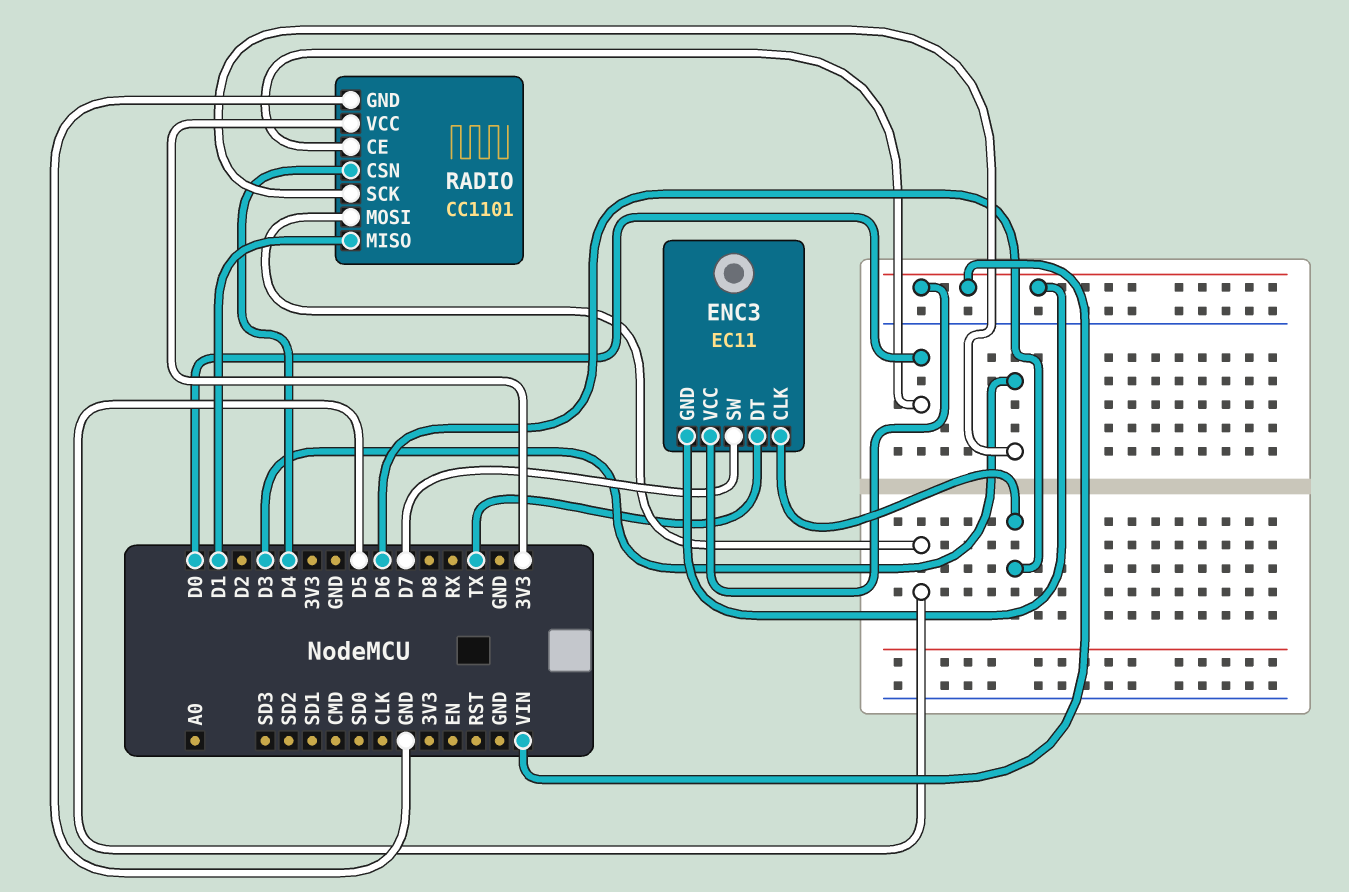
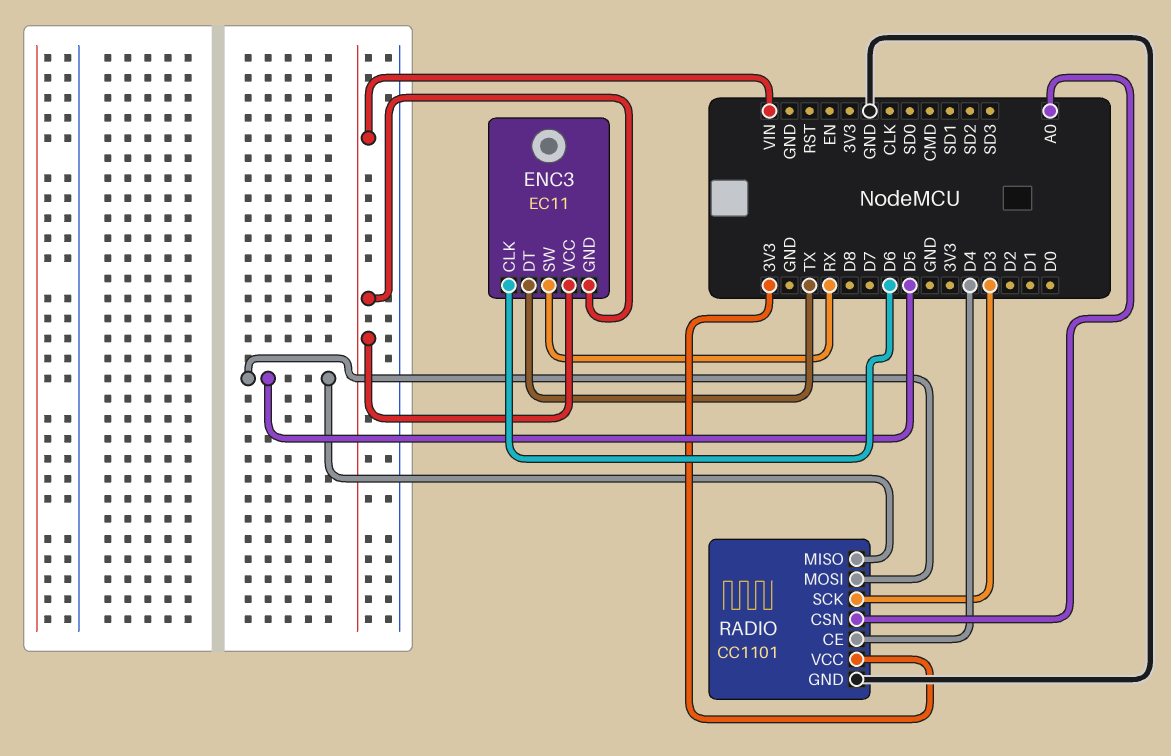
ENC3 pin SW: D7 -> RX
RADIO pin CE: D0 -> D4
RADIO pin CSN: D4 -> A0
RADIO pin MISO: D1 -> D5

